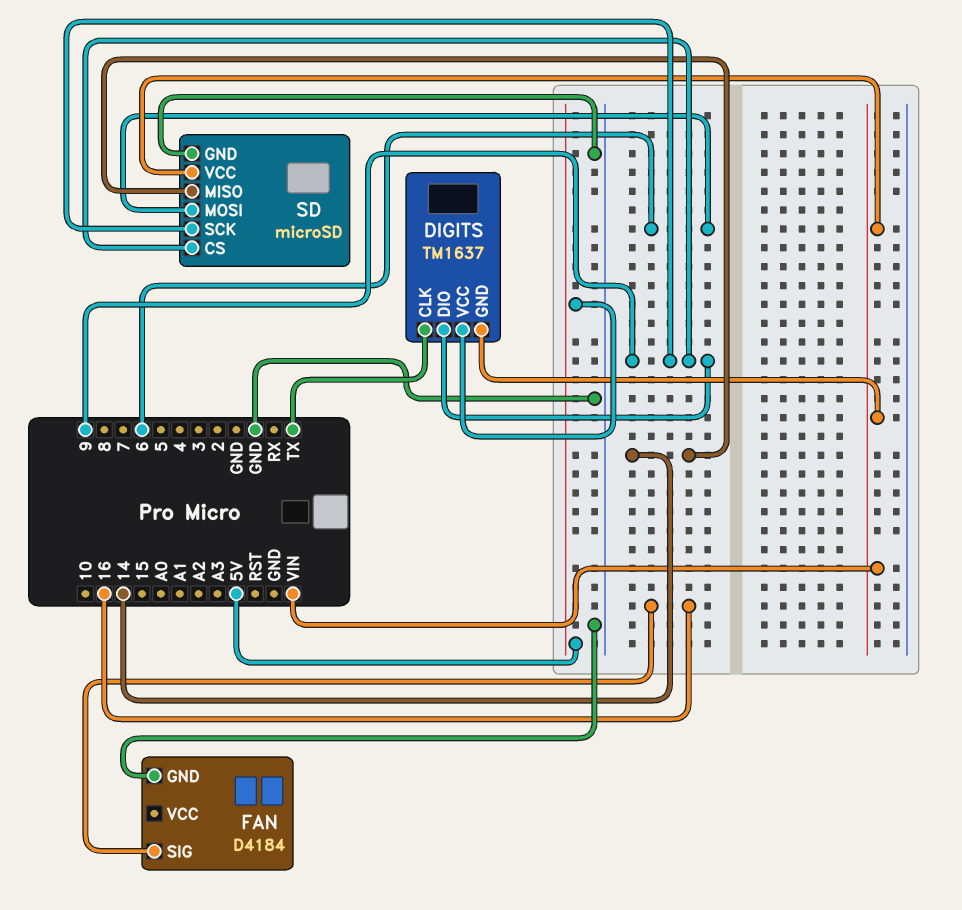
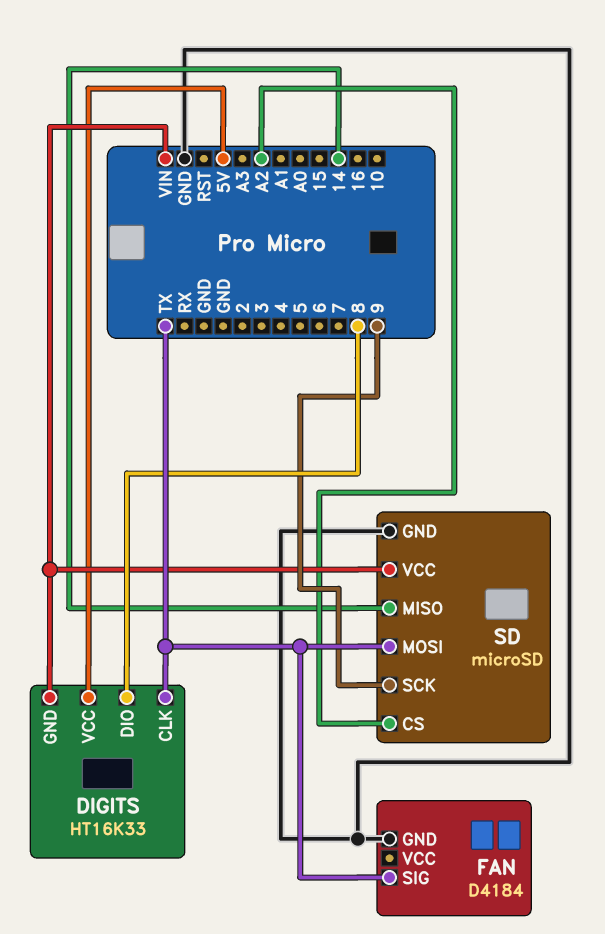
DIGITS: TM1637 -> HT16K33
DIGITS pin DIO: 9 -> 8
FAN pin SIG: 16 -> TX
SD pin CS: 9 -> A2
SD pin MOSI: 6 -> TX

